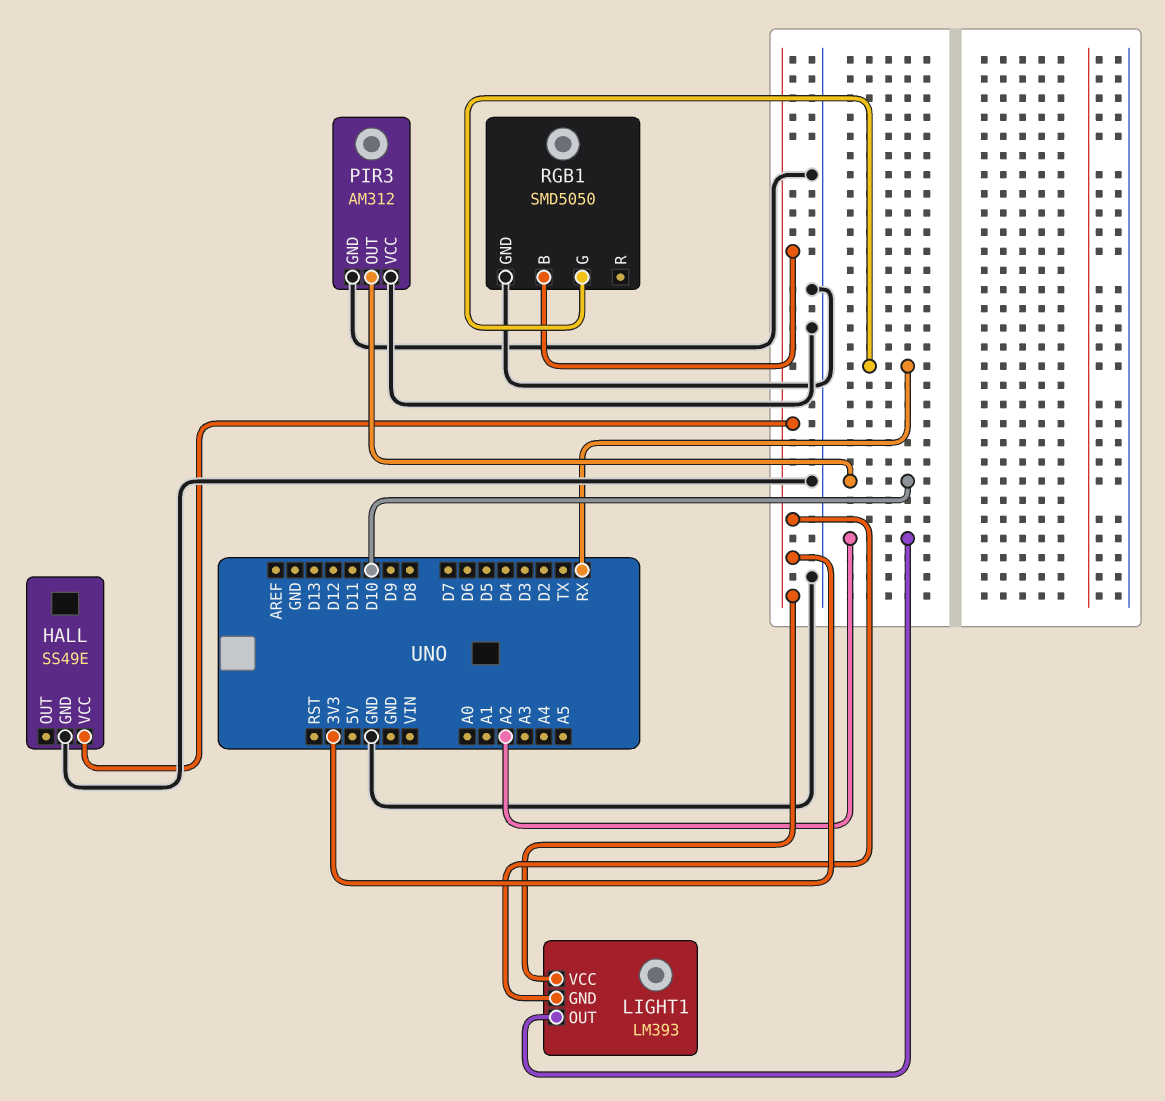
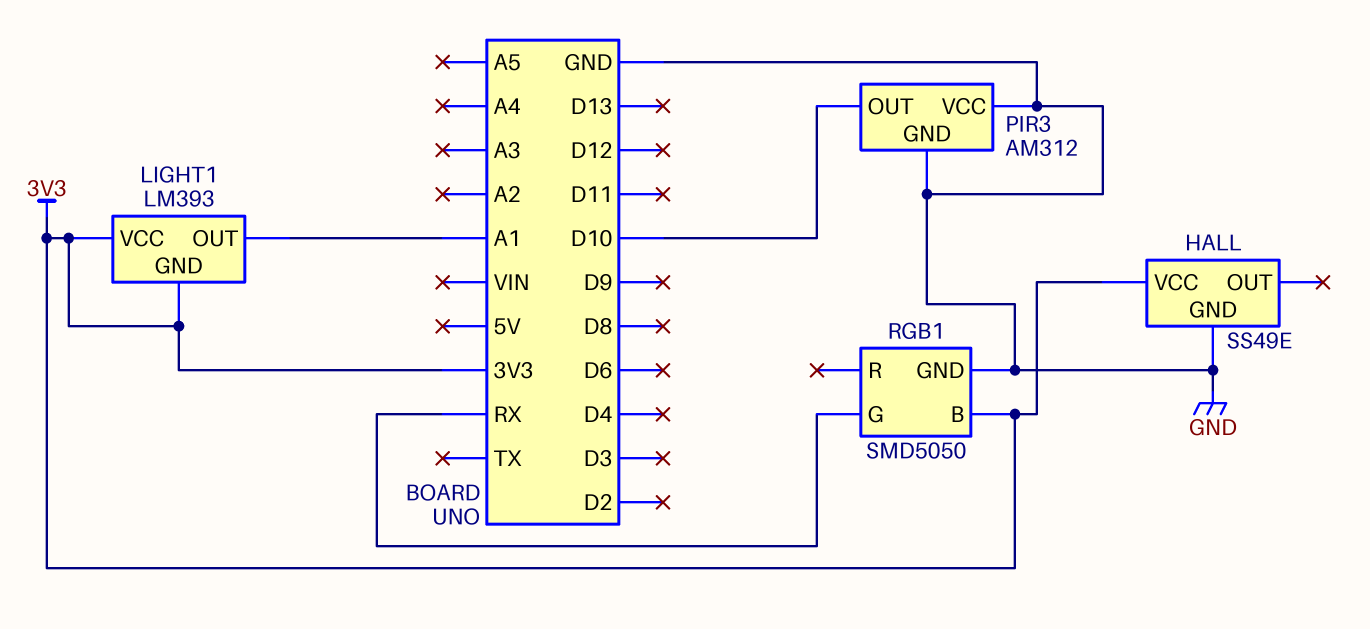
LIGHT1 pin OUT: A2 -> A1

